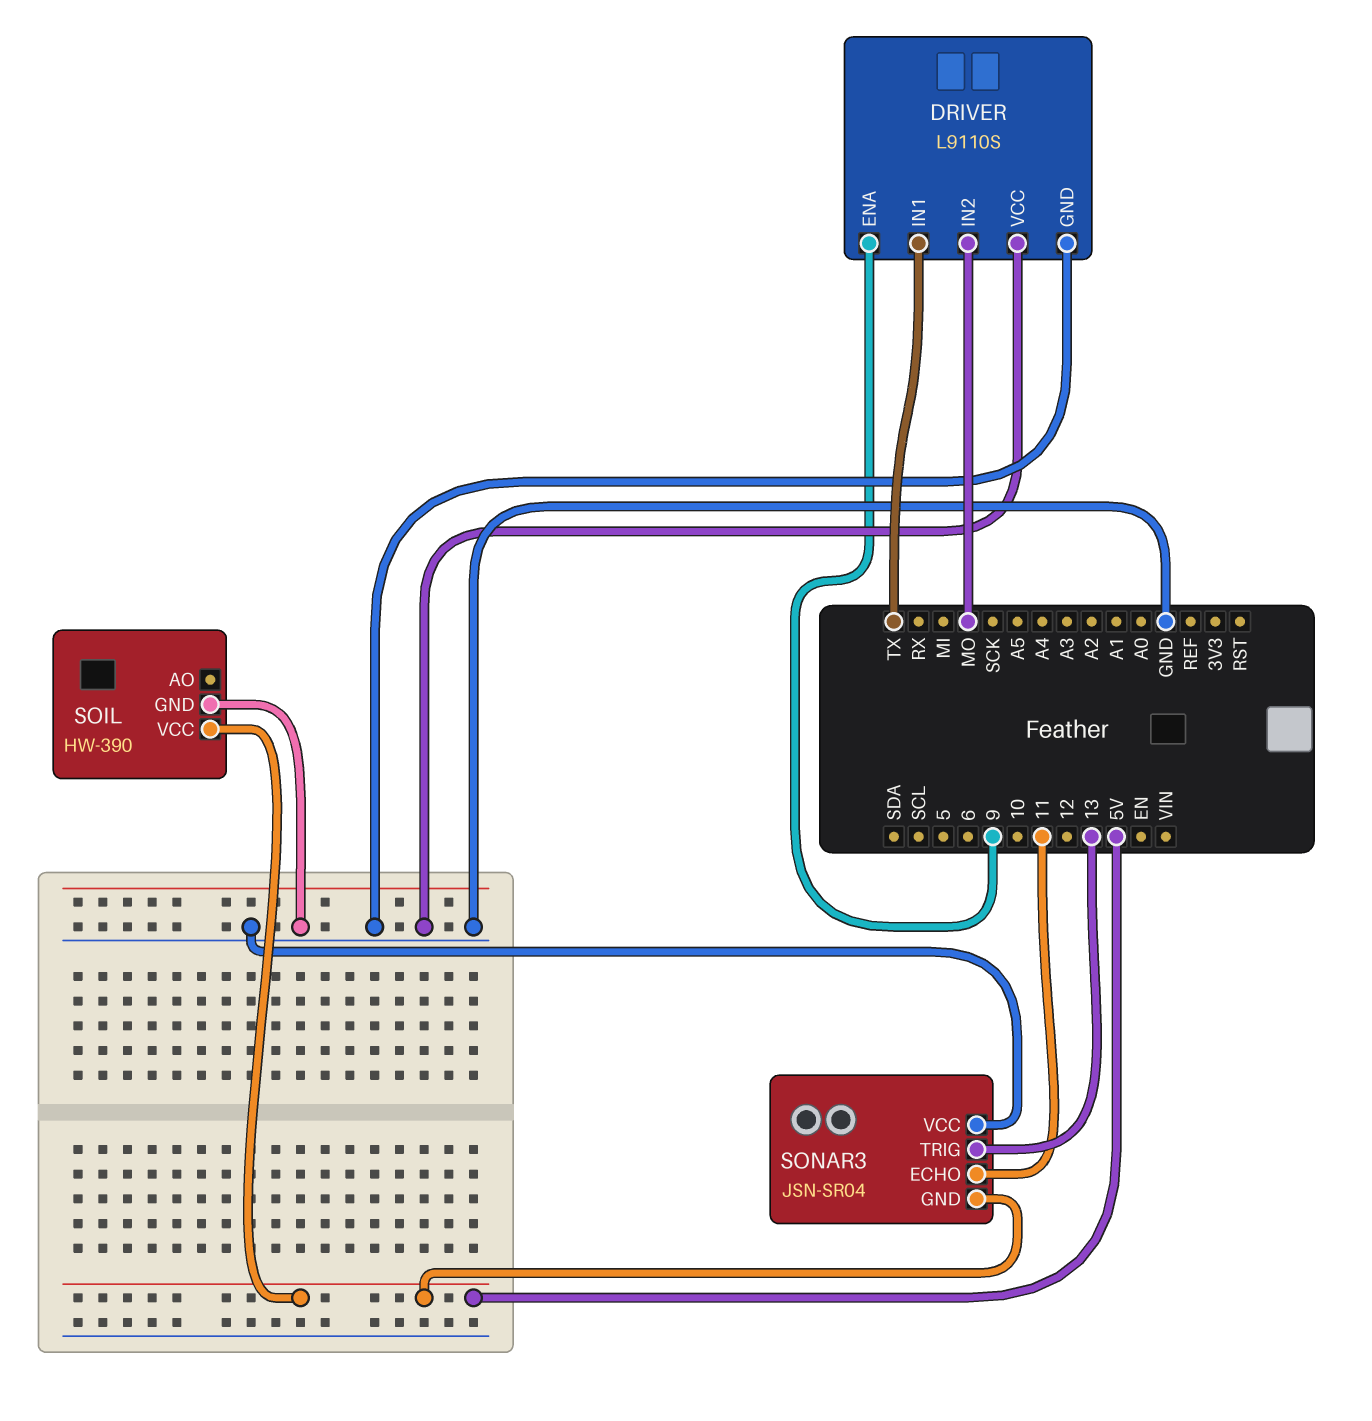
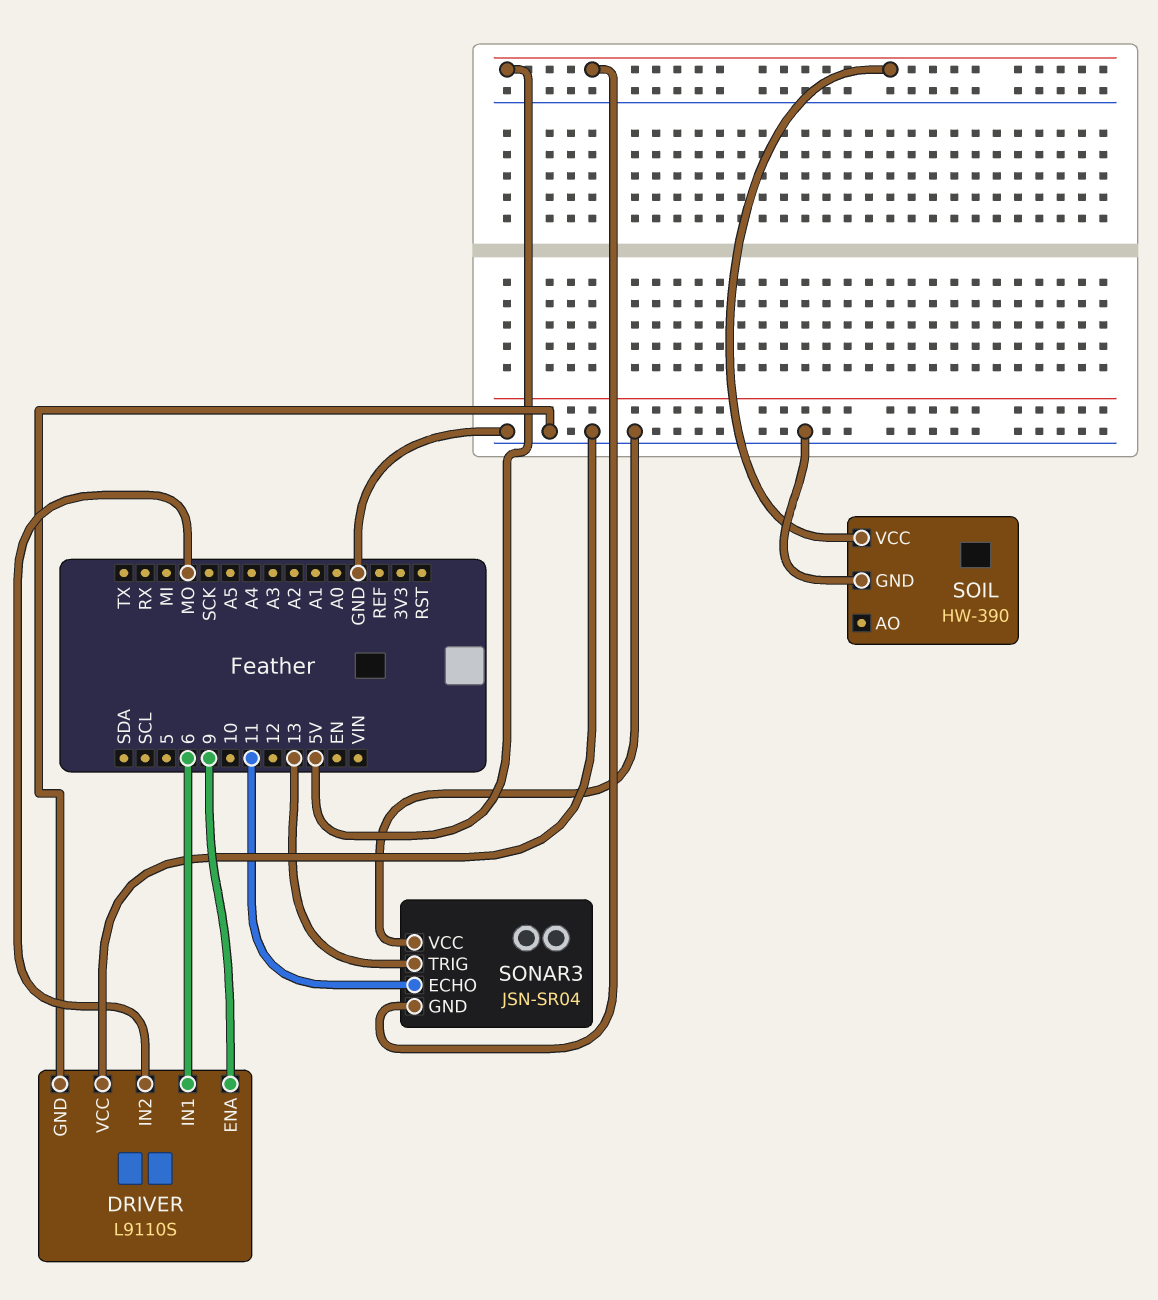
DRIVER pin IN1: TX -> 6

